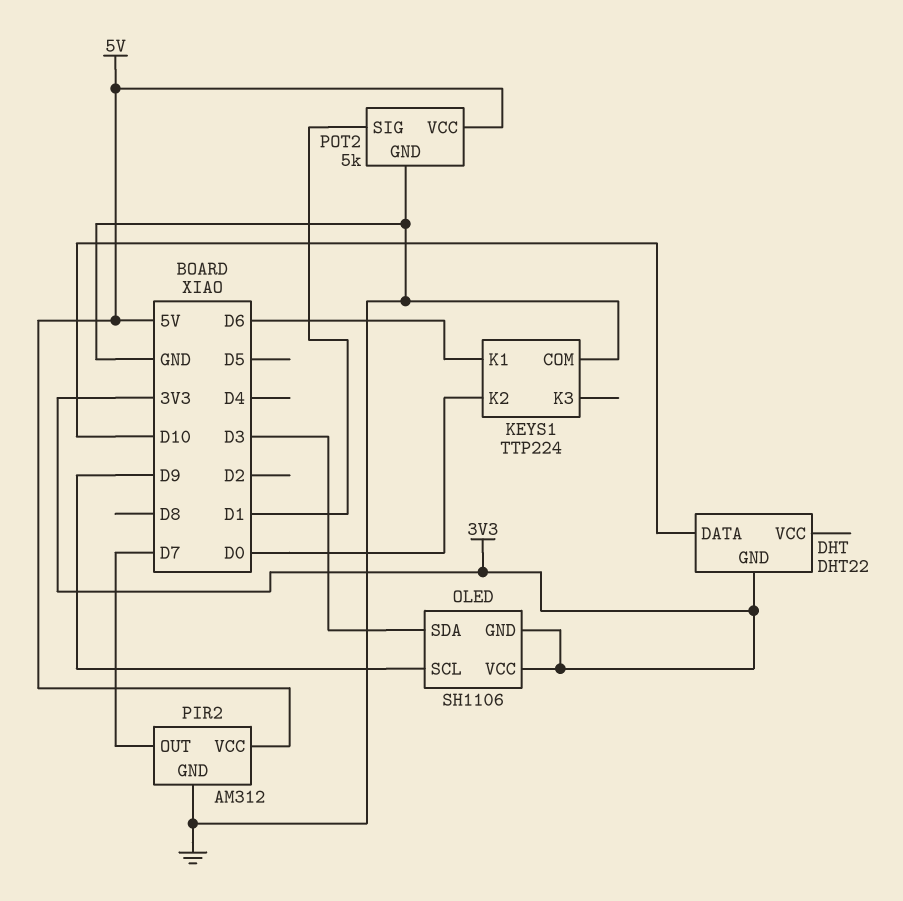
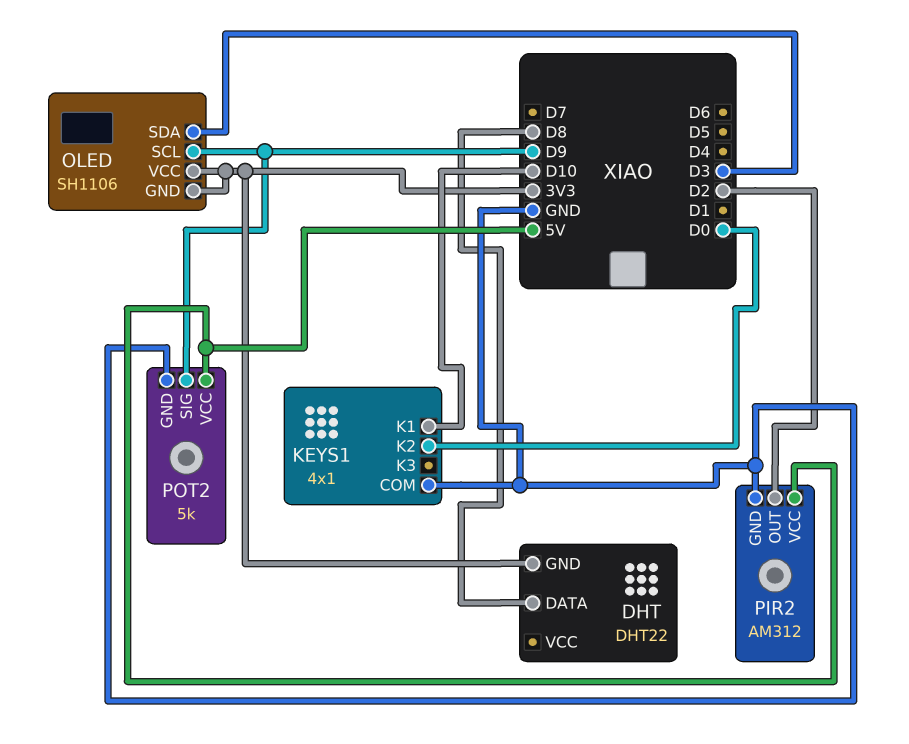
DHT pin DATA: D10 -> D8
KEYS1: TTP224 -> 4x1
KEYS1 pin K1: D6 -> D10
PIR2 pin OUT: D7 -> D2
POT2 pin SIG: D1 -> D9

